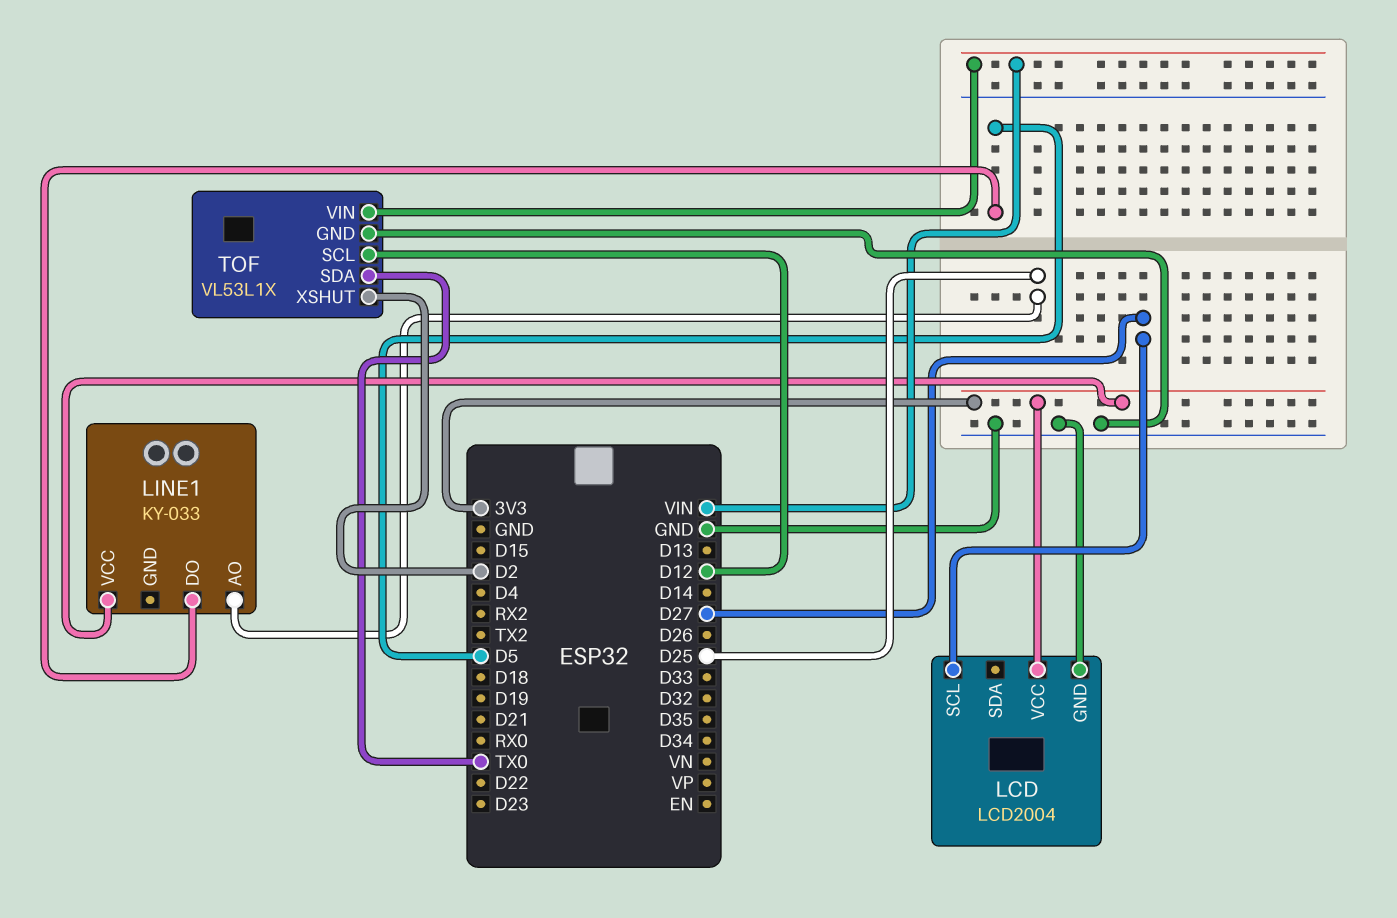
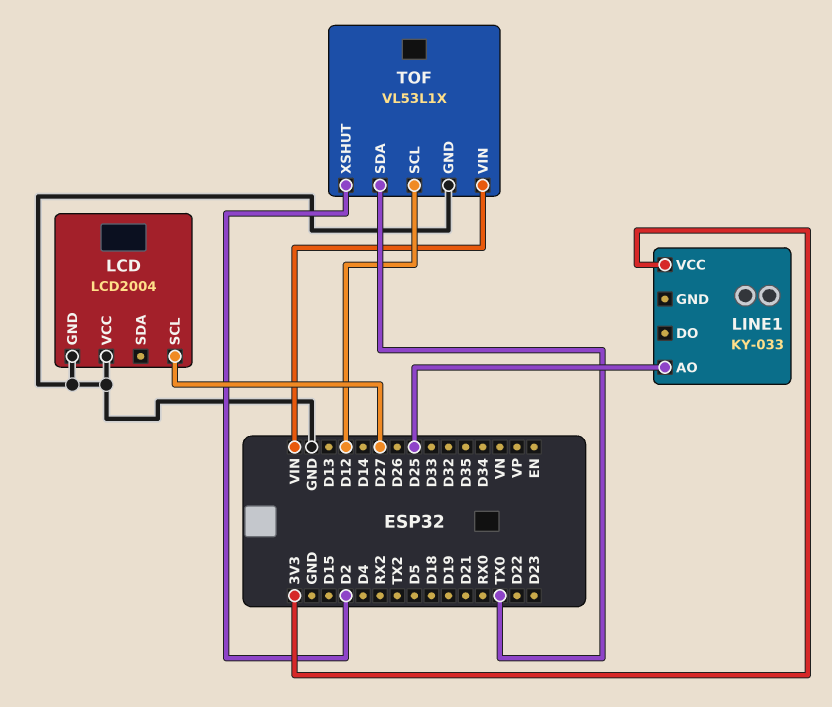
LCD pin VCC: 3V3 -> GND
LINE1 pin DO: D5 -> none

